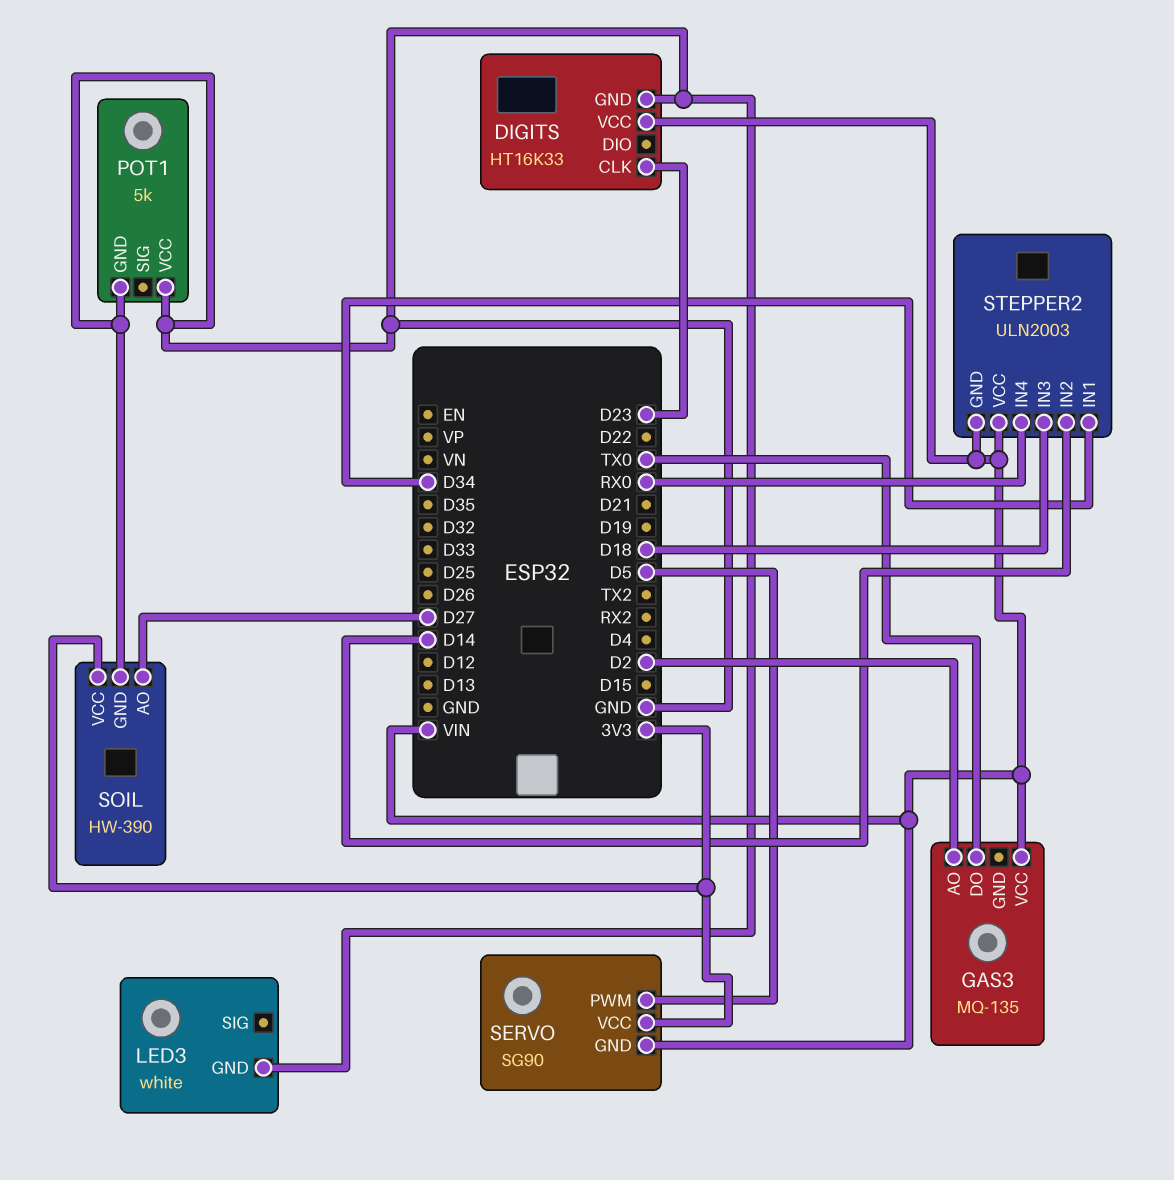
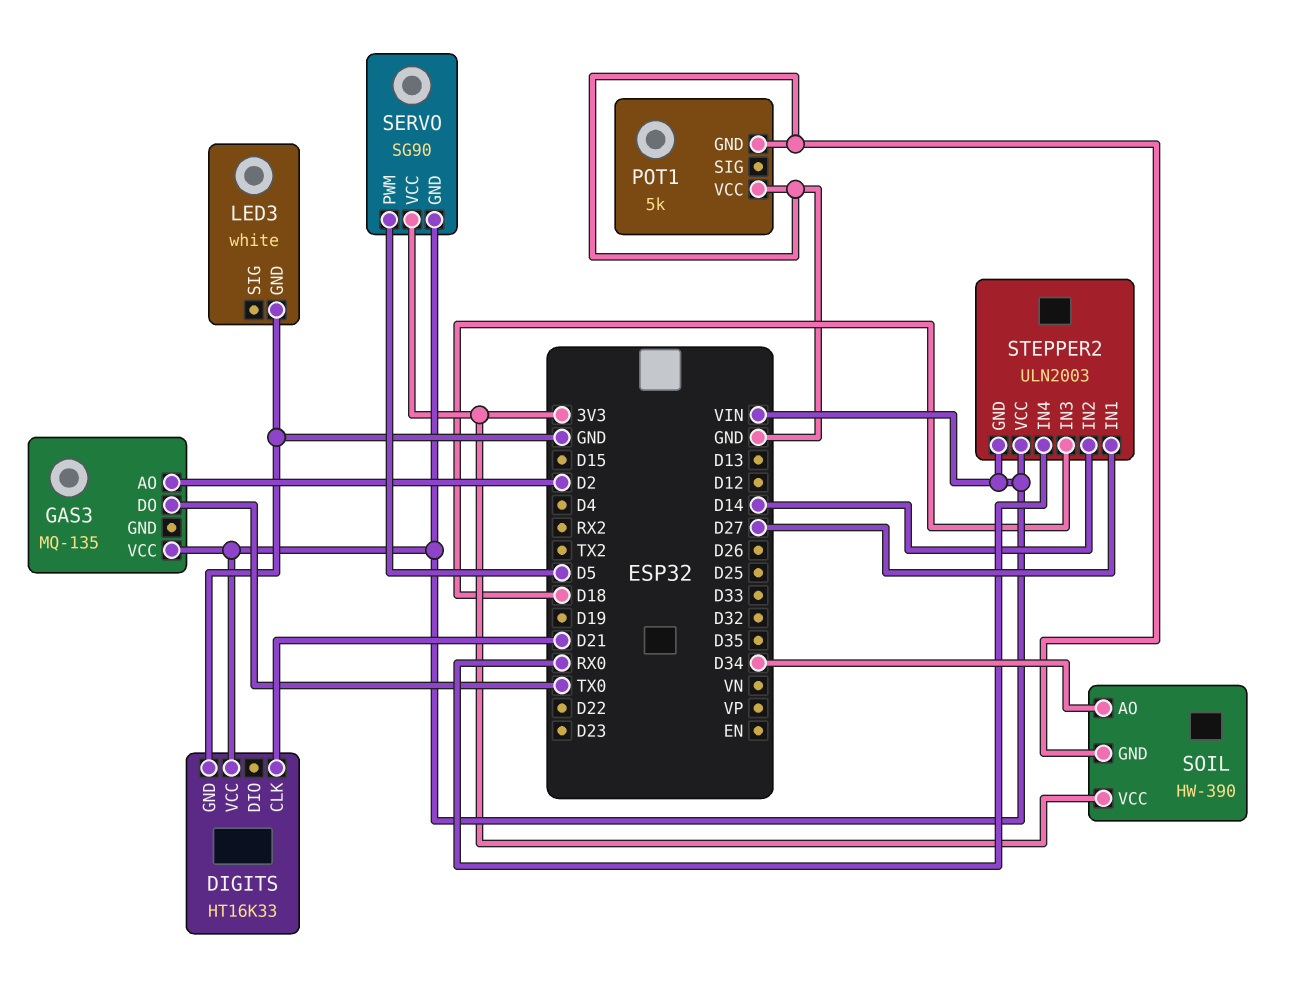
DIGITS pin CLK: D23 -> D21
SOIL pin AO: D27 -> D34
STEPPER2 pin IN1: D34 -> D27

